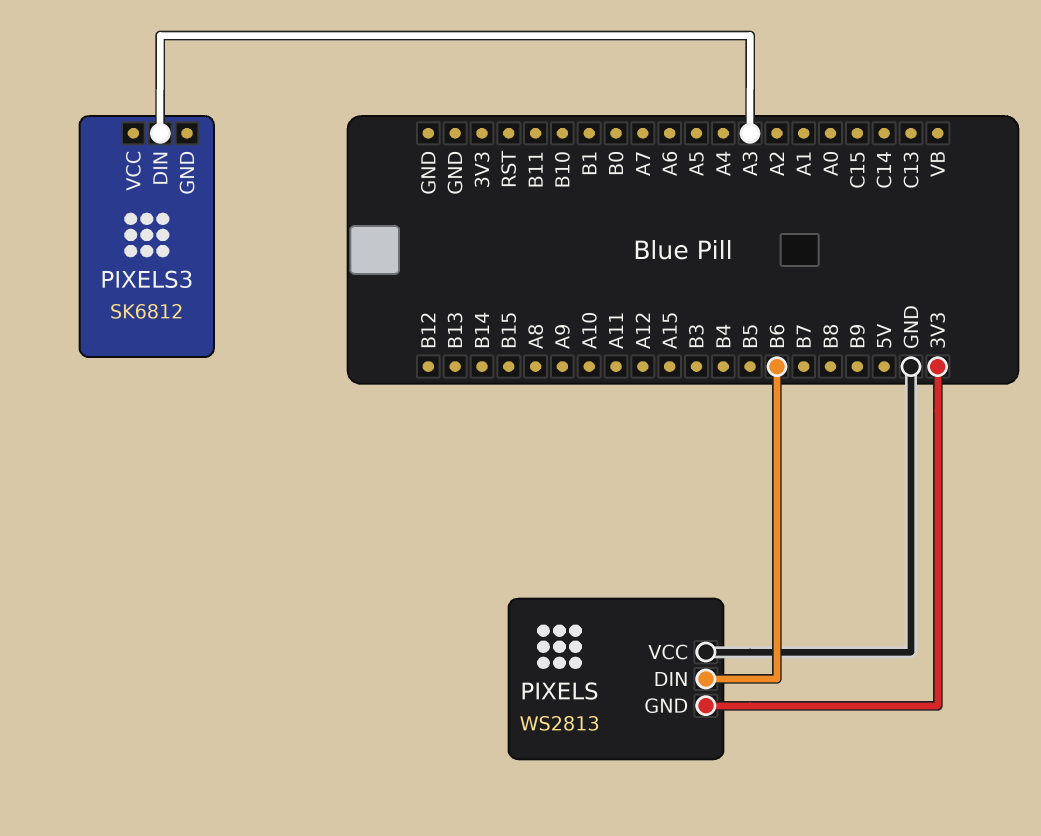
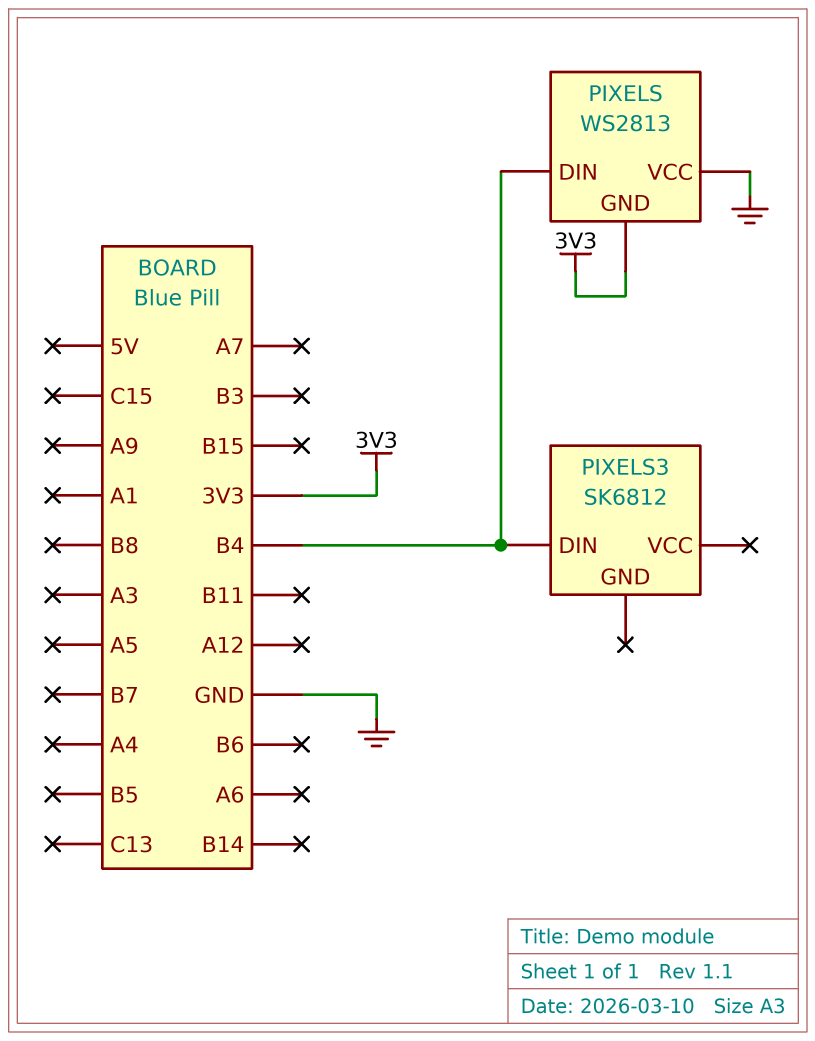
PIXELS pin DIN: B6 -> B4
PIXELS3 pin DIN: A3 -> B4

